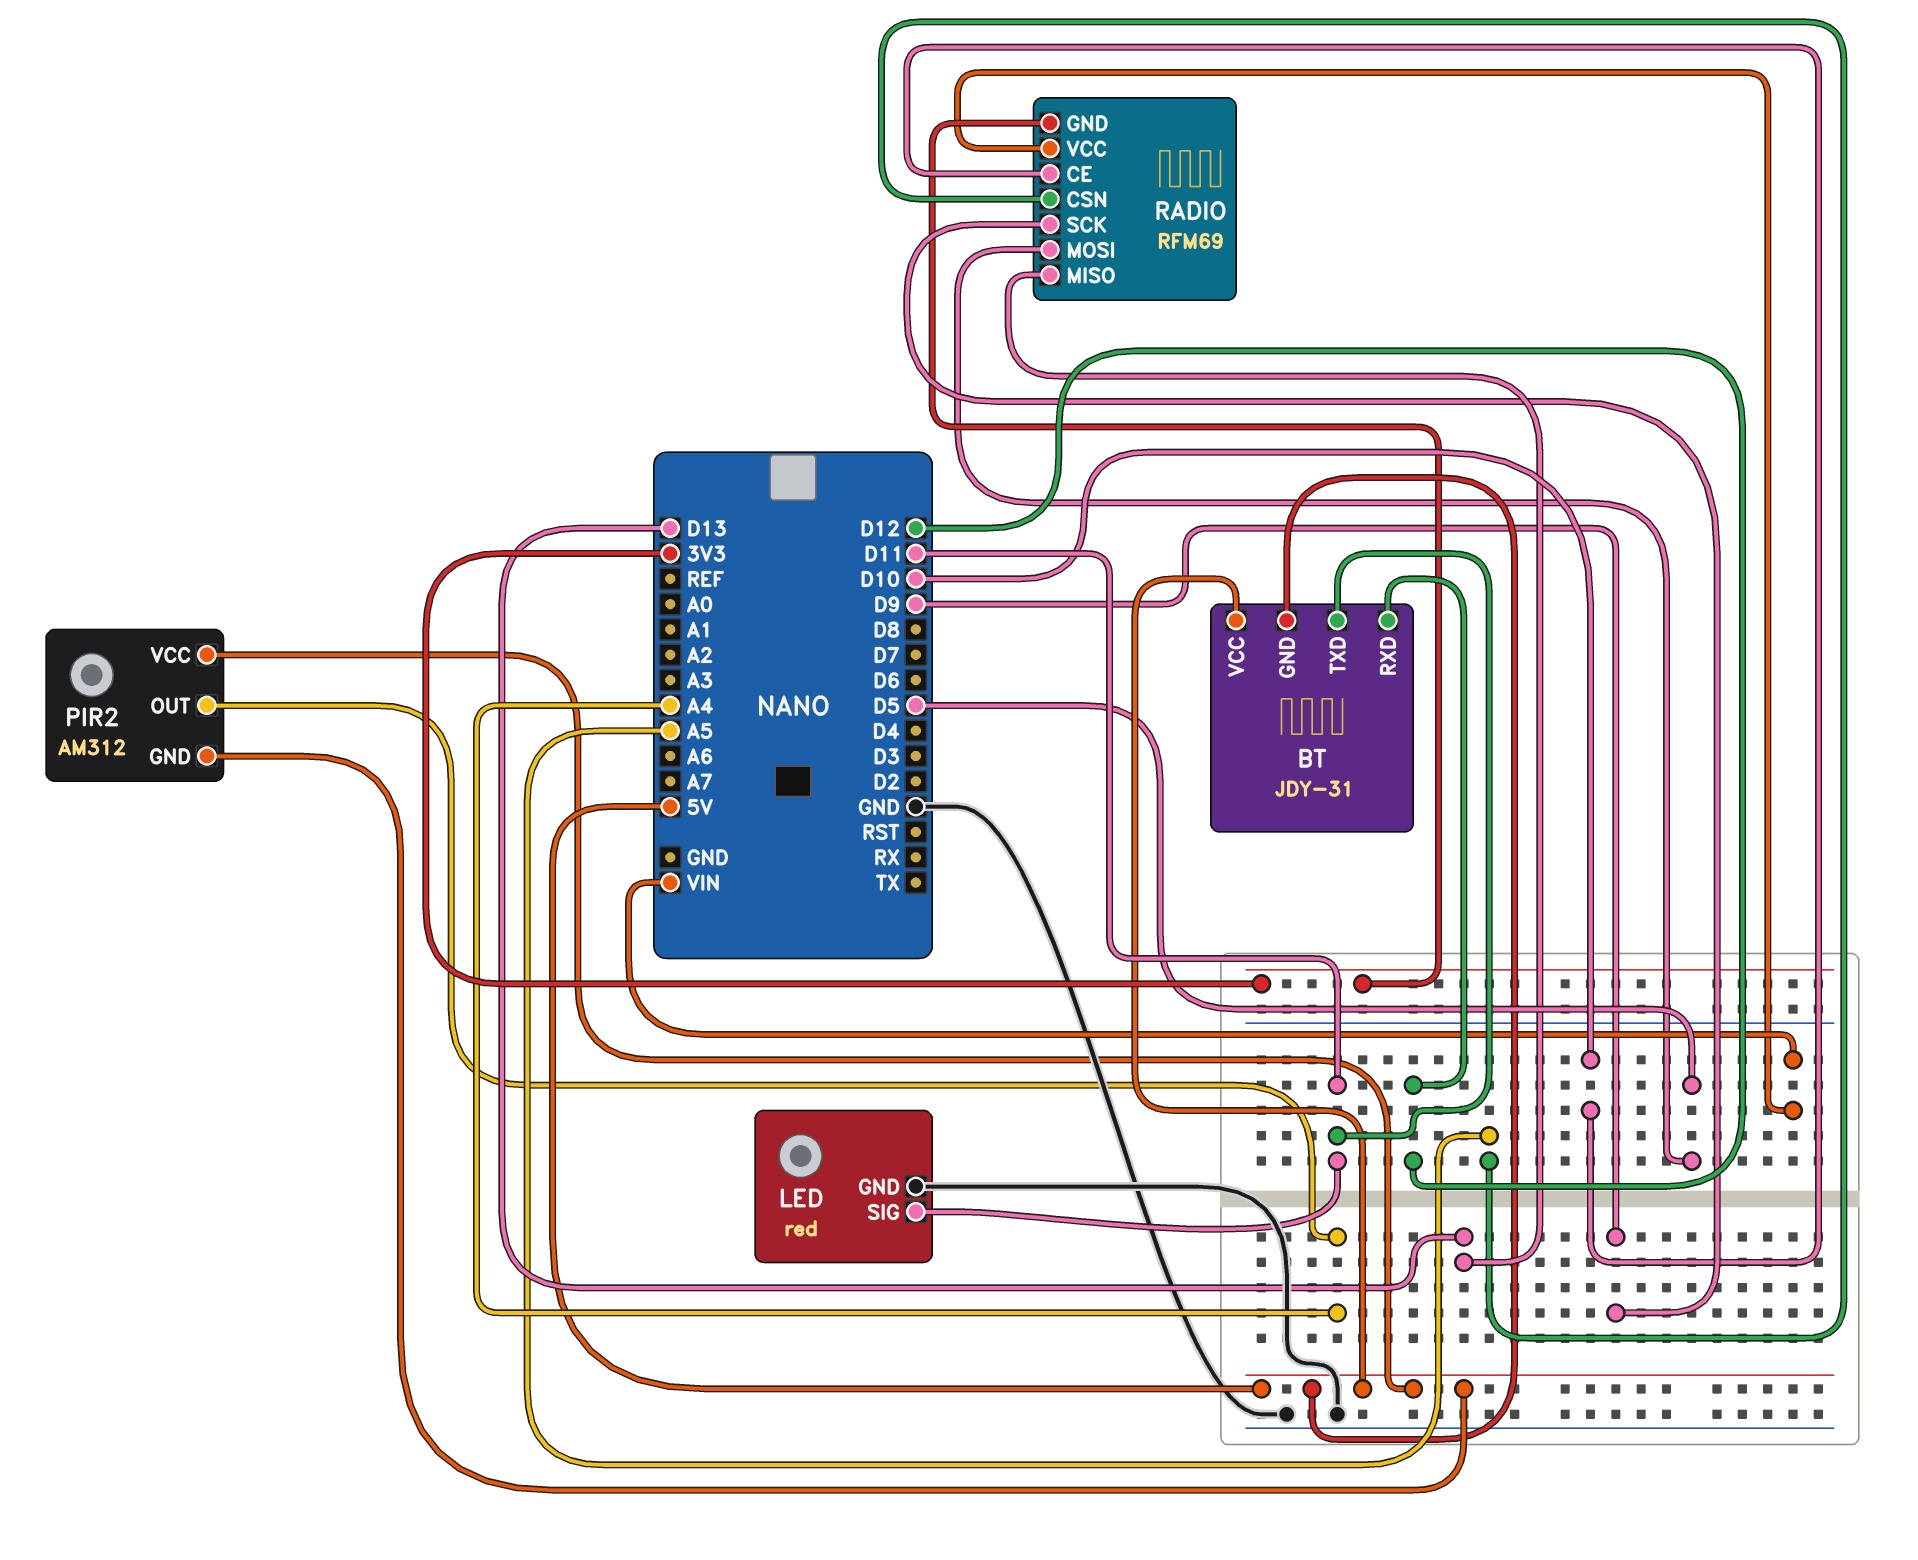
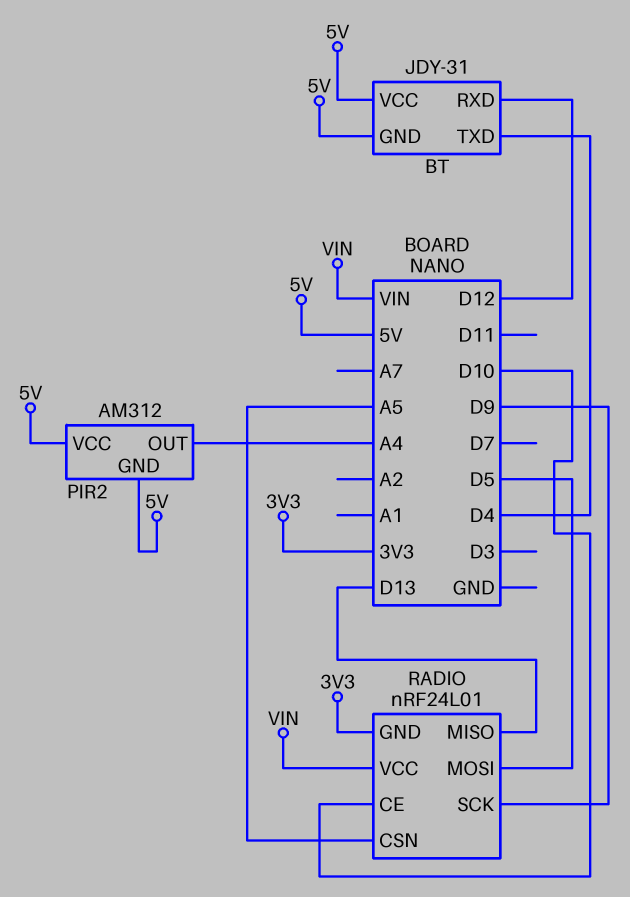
BT pin TXD: D11 -> D4
LED: red -> none
LED pin GND: GND -> none
LED pin SIG: D11 -> none
RADIO: RFM69 -> nRF24L01

